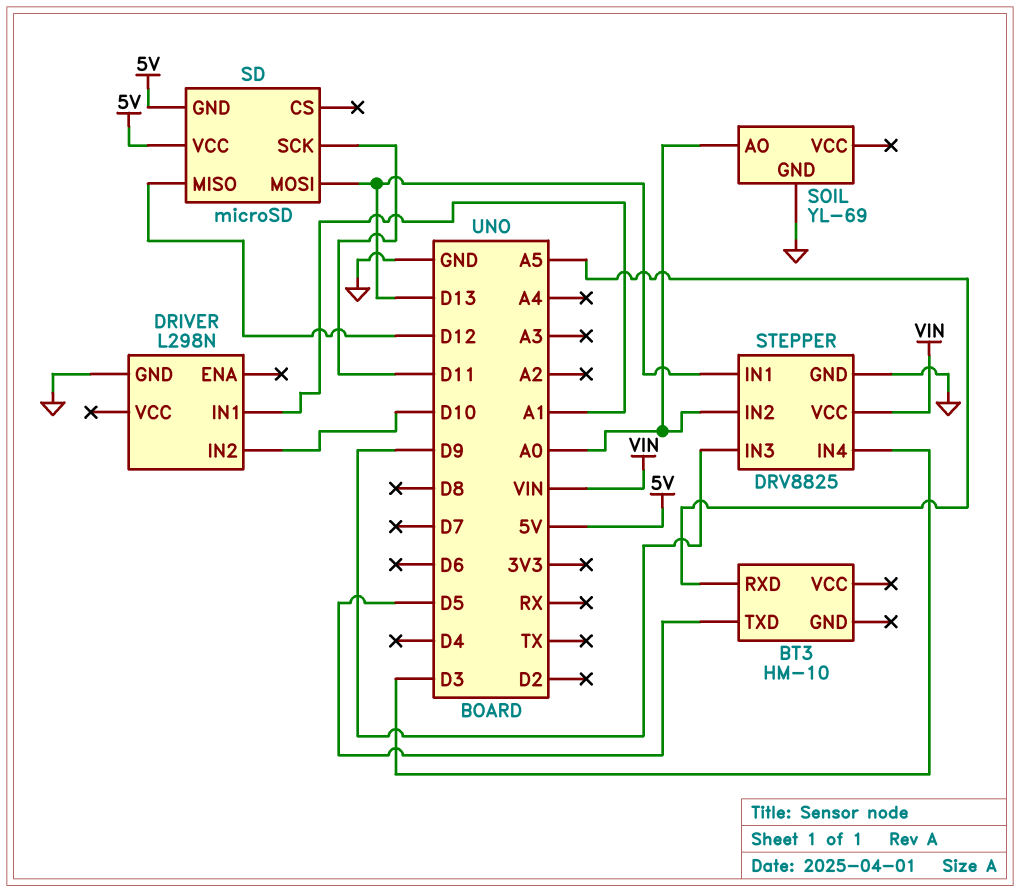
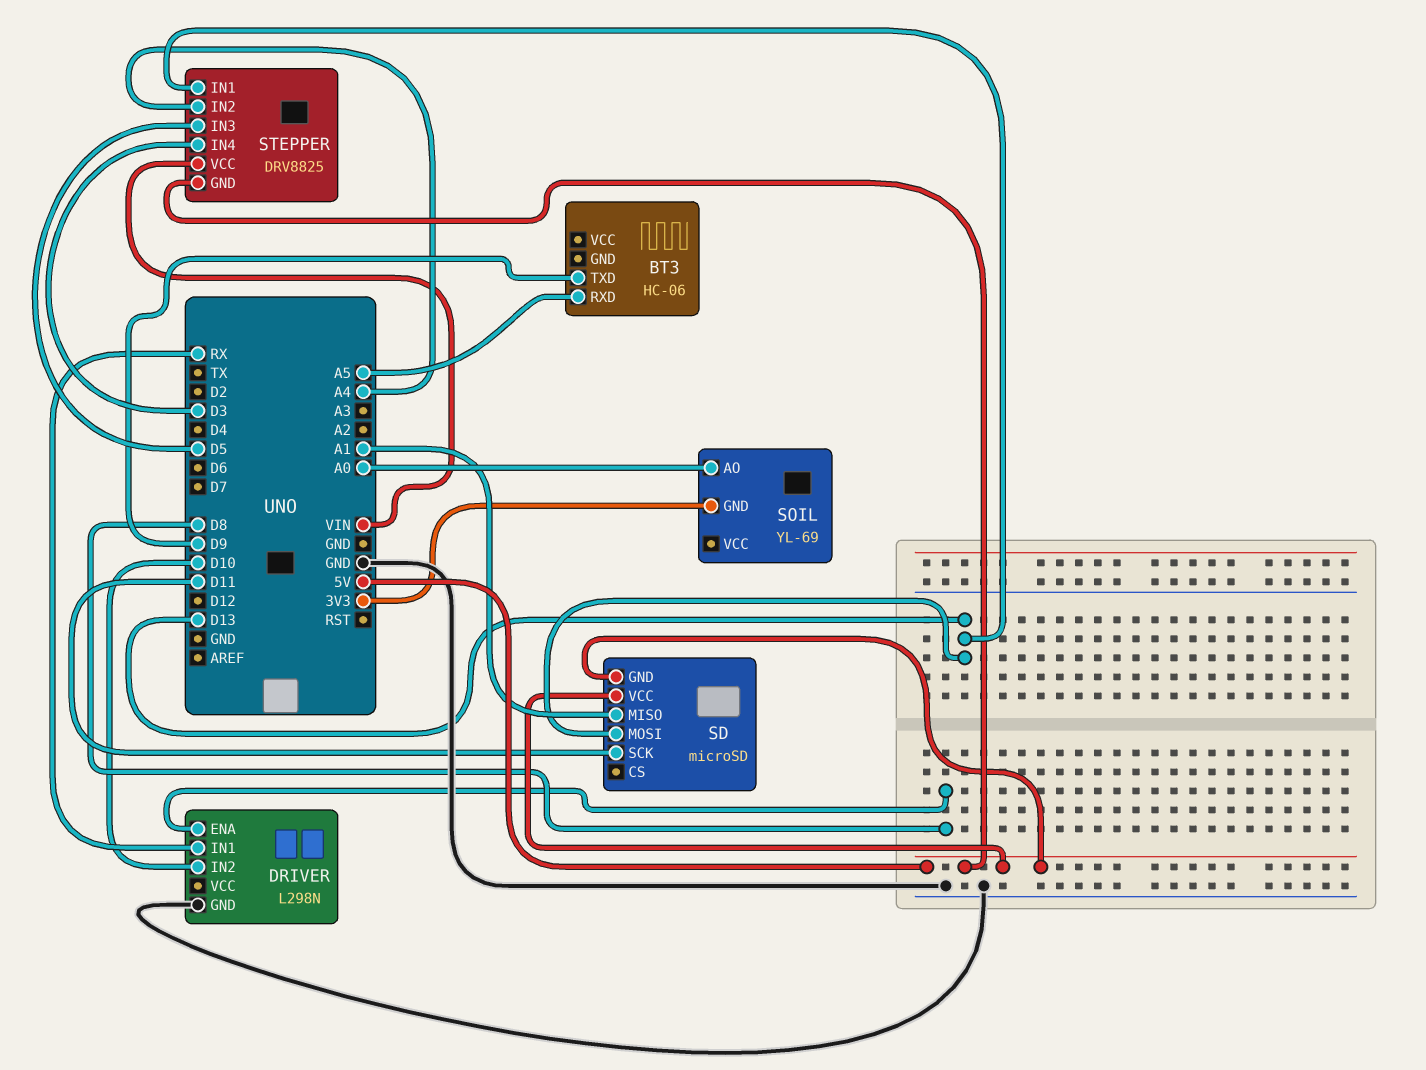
BT3: HM-10 -> HC-06
BT3 pin TXD: D5 -> D9
DRIVER pin ENA: none -> D8
DRIVER pin IN1: A1 -> RX
SD pin MISO: D12 -> A1
SOIL pin GND: GND -> 3V3
STEPPER pin GND: GND -> 5V
STEPPER pin IN2: A0 -> A4
STEPPER pin IN3: D9 -> D5

